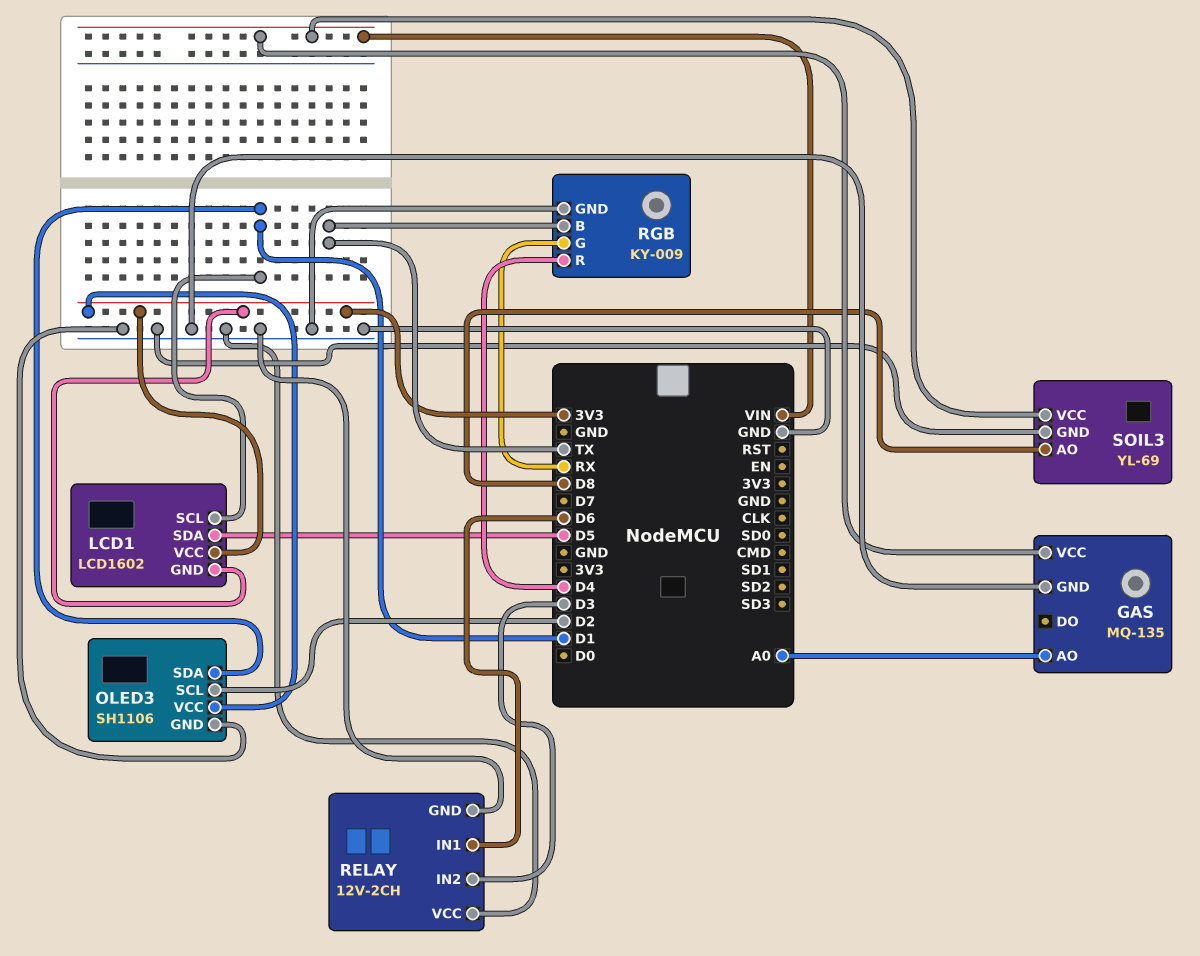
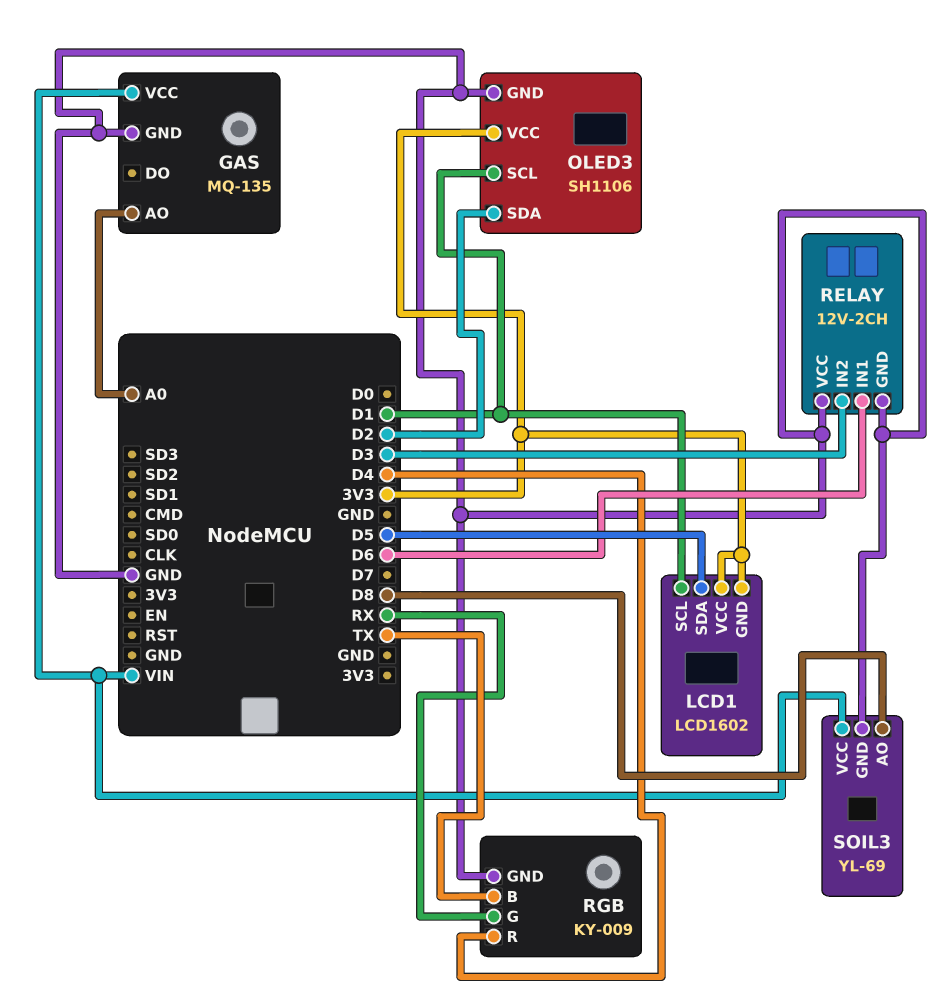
OLED3 pin SCL: D2 -> D1
OLED3 pin SDA: D1 -> D2

